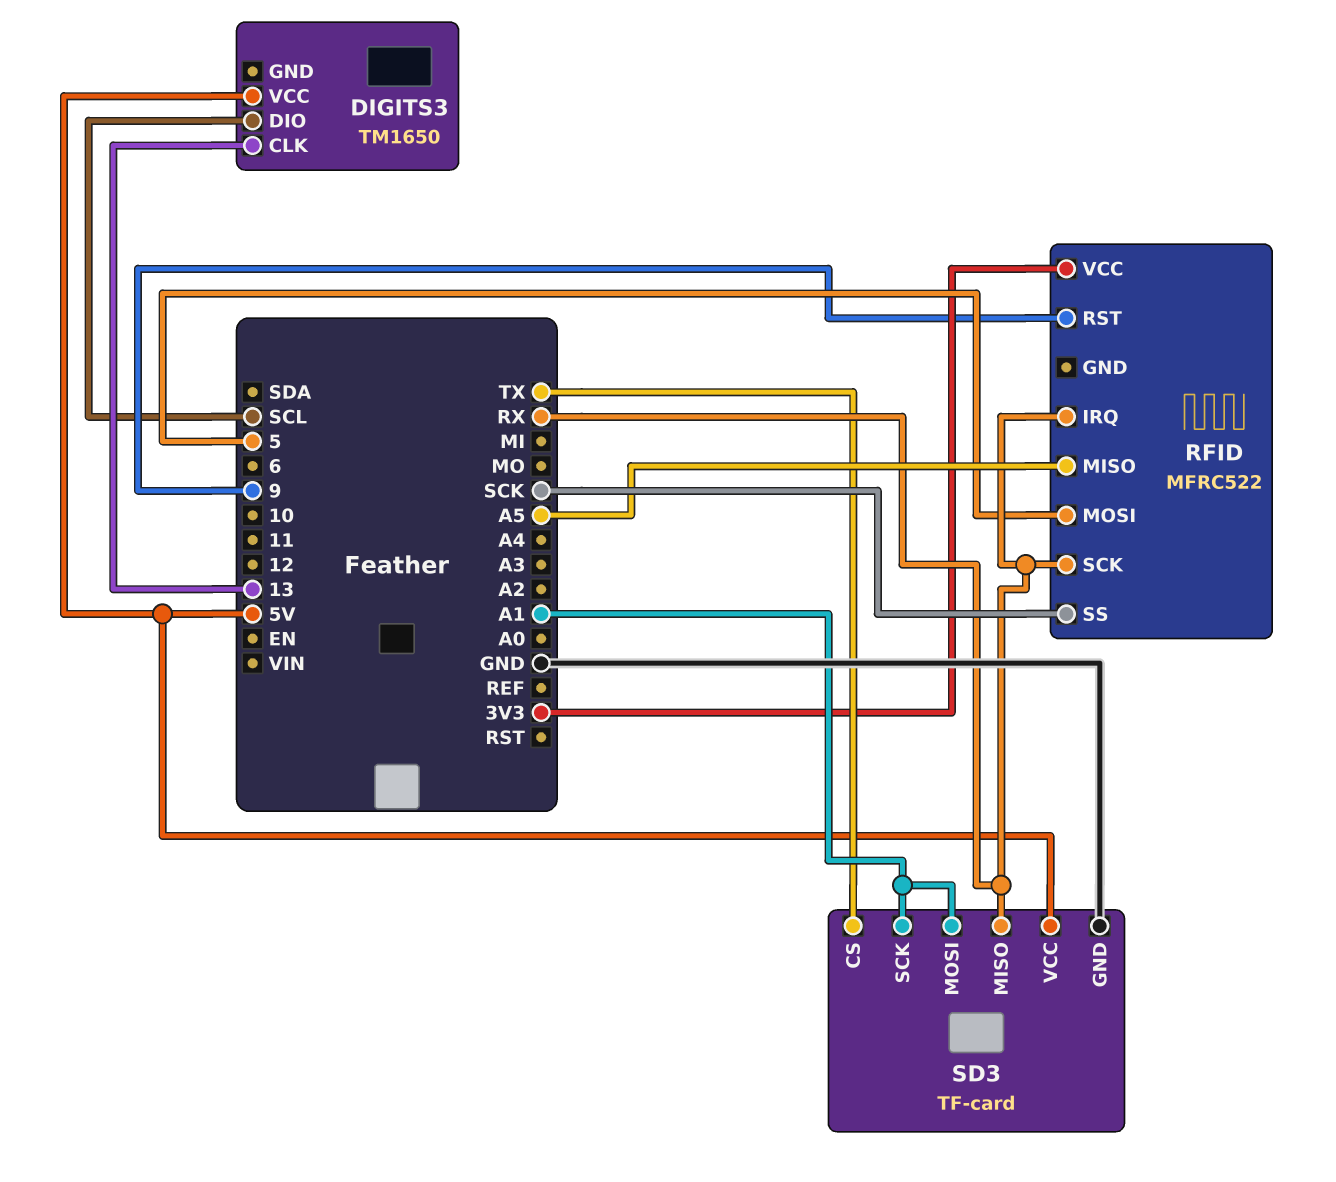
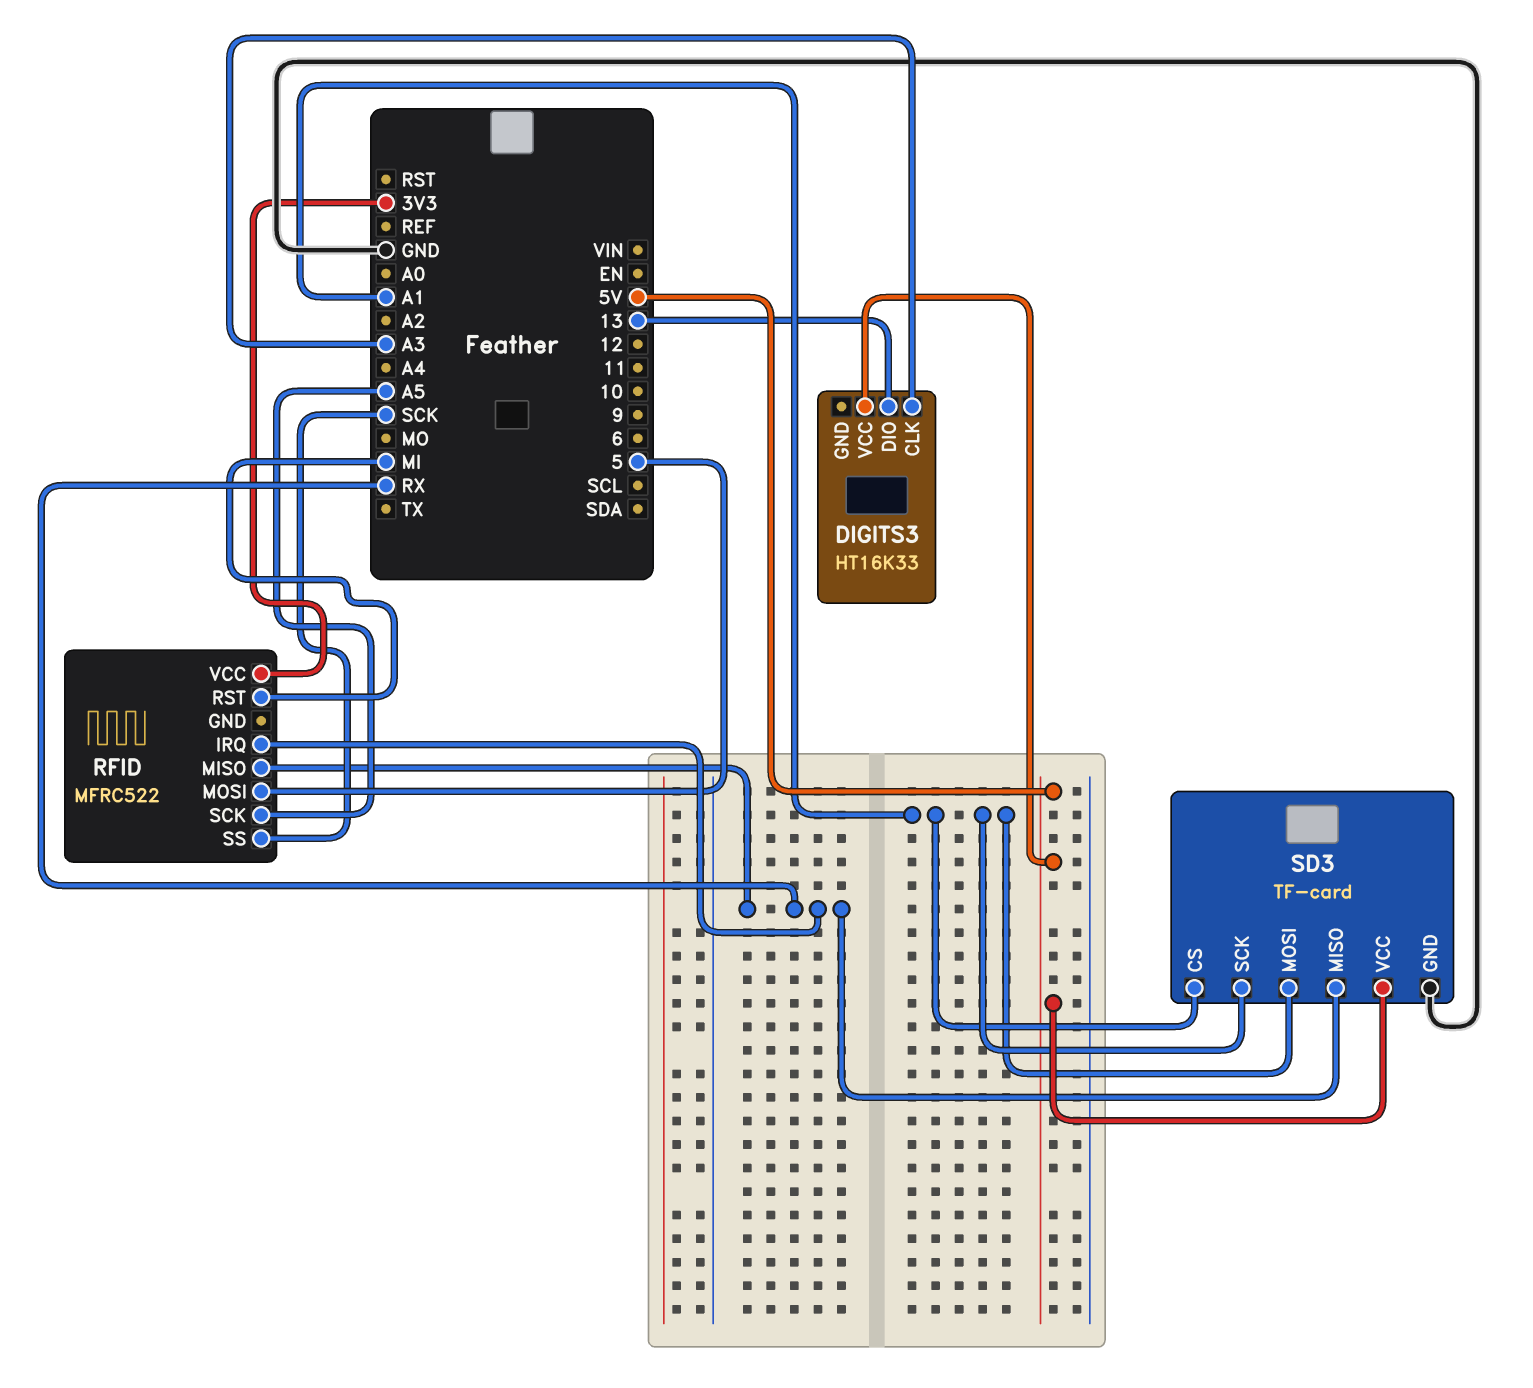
DIGITS3: TM1650 -> HT16K33
DIGITS3 pin CLK: 13 -> A3
DIGITS3 pin DIO: SCL -> 13
RFID pin MISO: A5 -> RX
RFID pin RST: 9 -> MI
RFID pin SCK: RX -> A5
SD3 pin CS: TX -> A1

